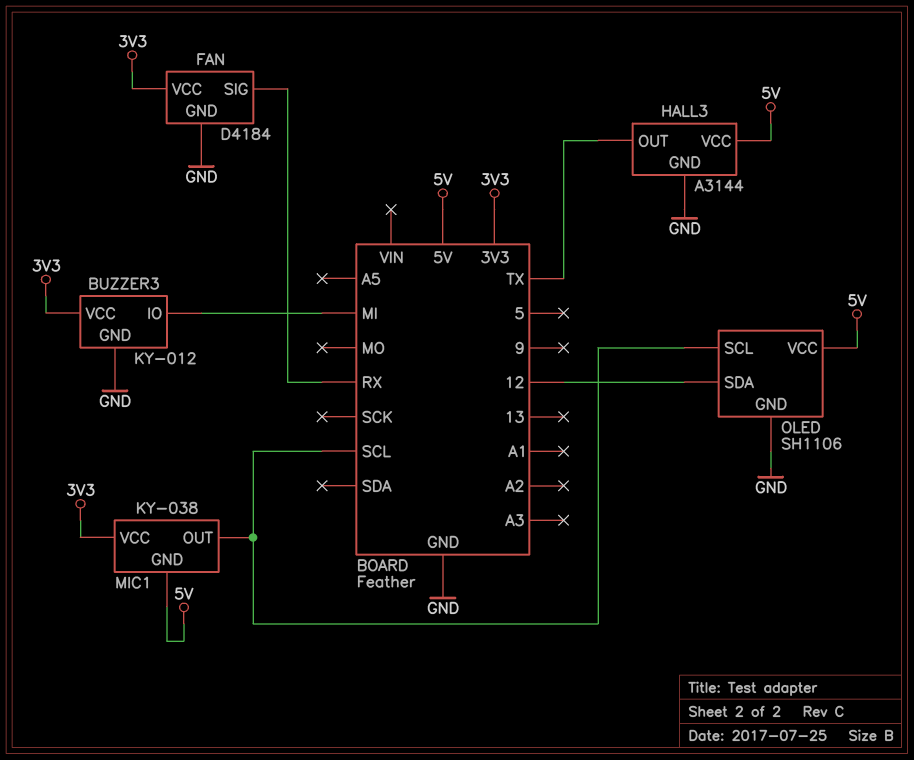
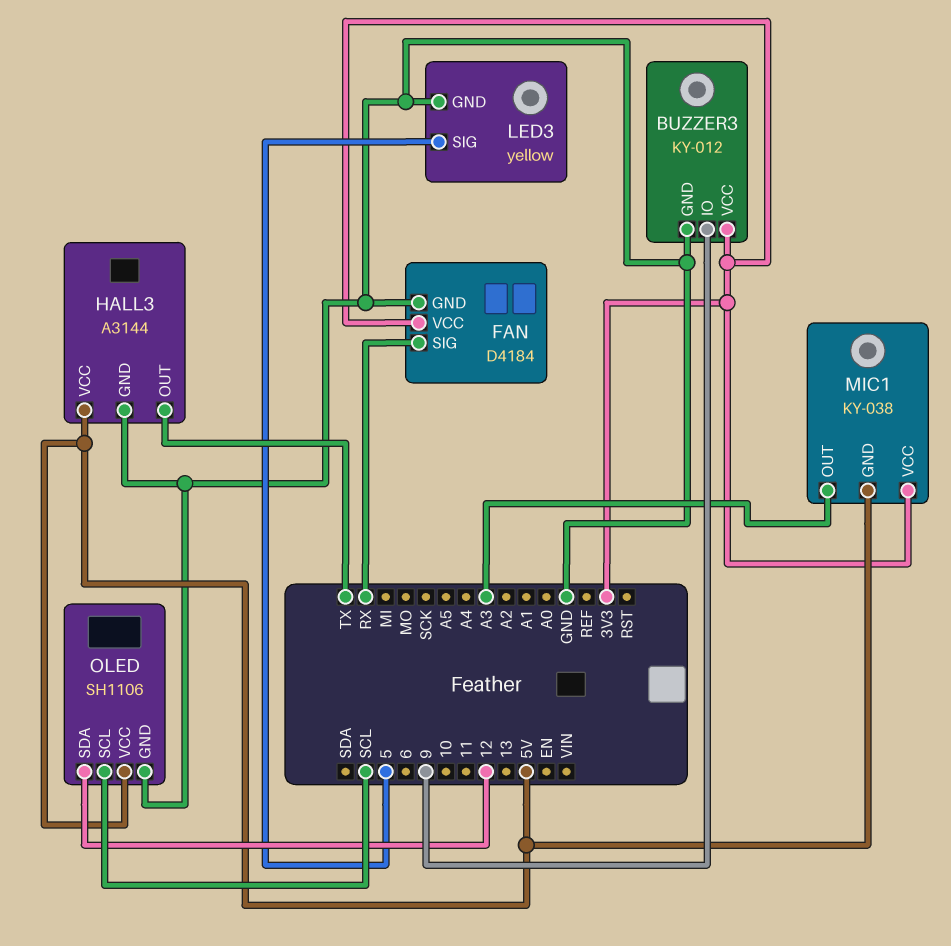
BUZZER3 pin IO: MI -> 9
LED3: none -> yellow
LED3 pin GND: none -> GND
LED3 pin SIG: none -> 5
MIC1 pin OUT: SCL -> A3

